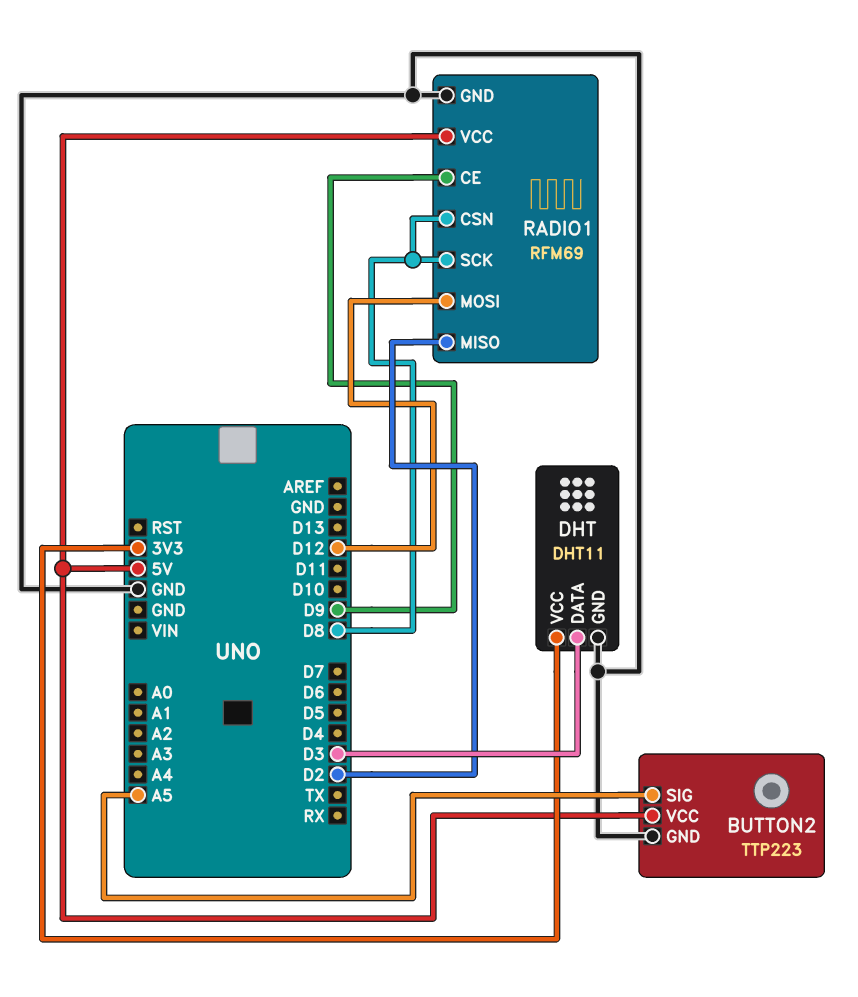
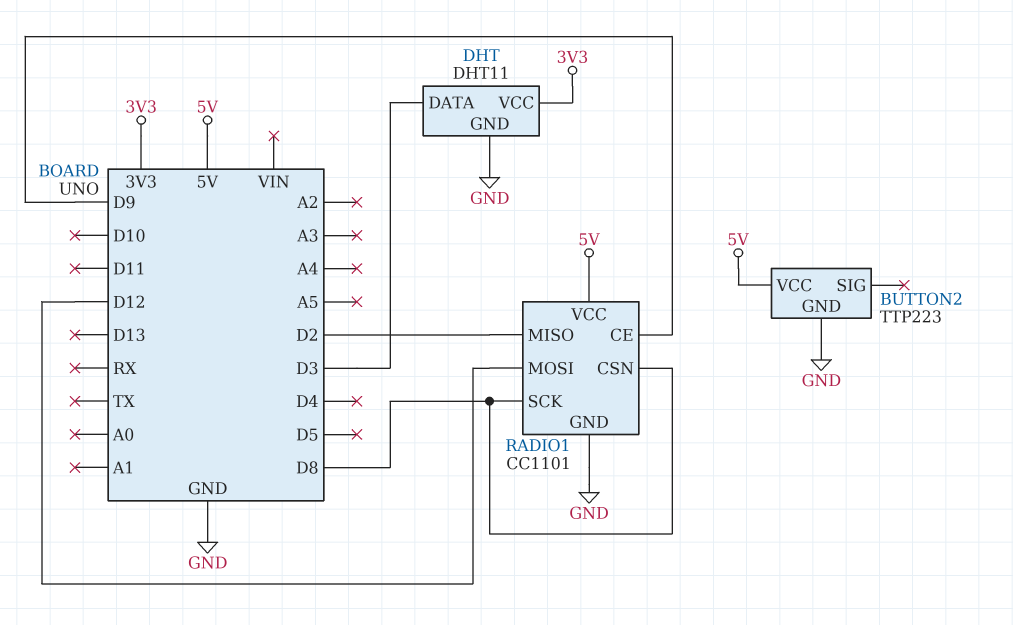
BUTTON2 pin SIG: A5 -> none
RADIO1: RFM69 -> CC1101

